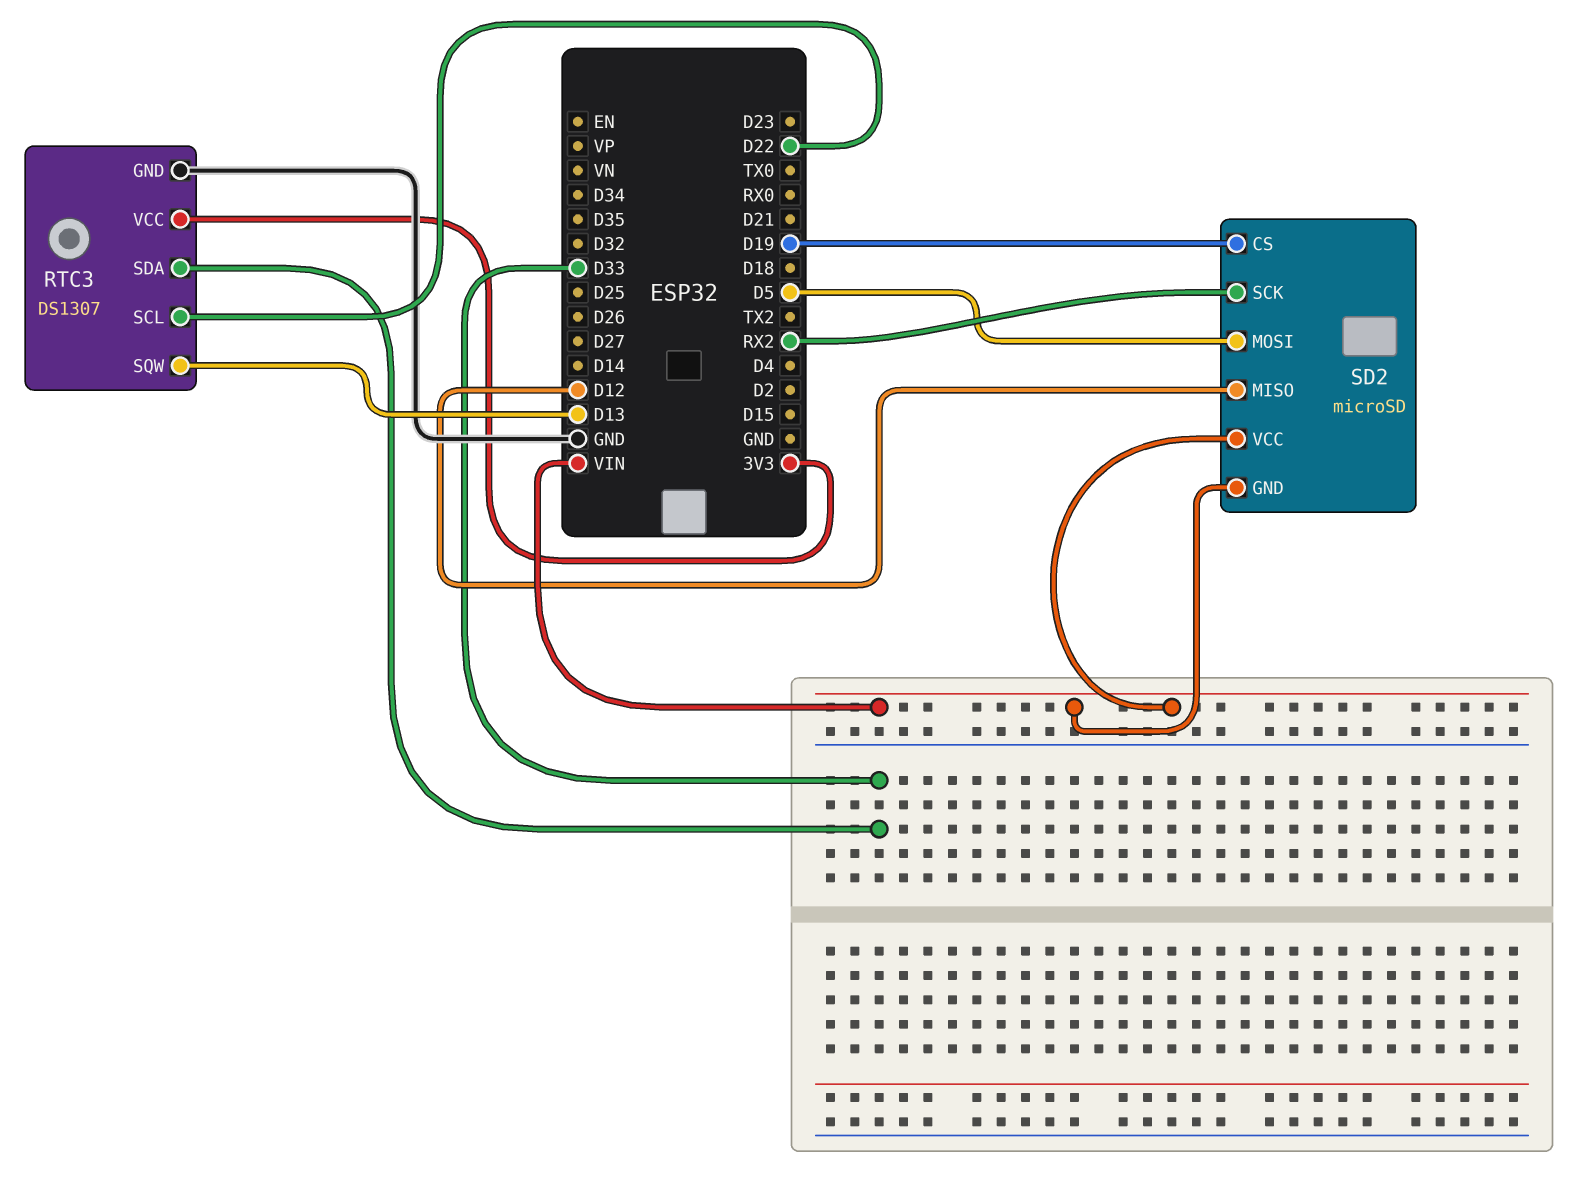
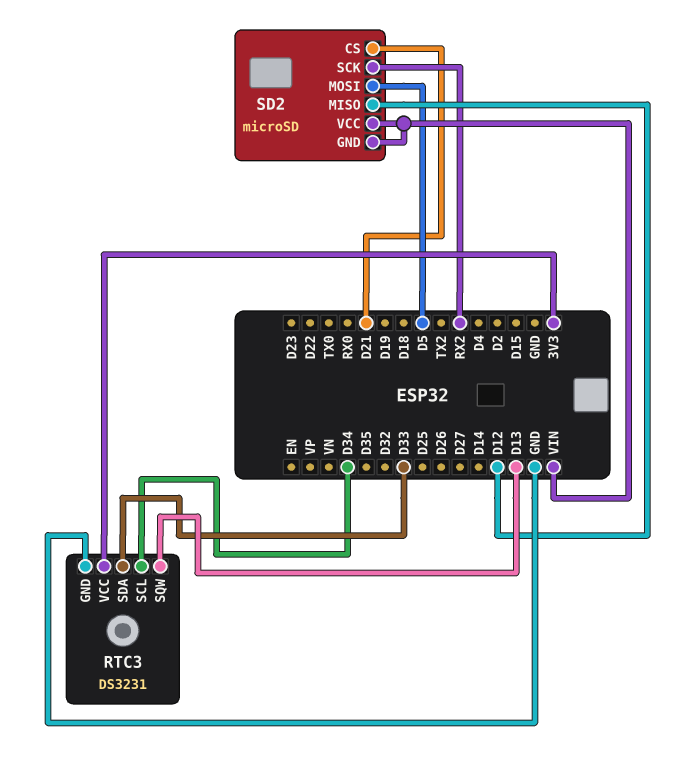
RTC3: DS1307 -> DS3231
RTC3 pin SCL: D22 -> D34
SD2 pin CS: D19 -> D21

